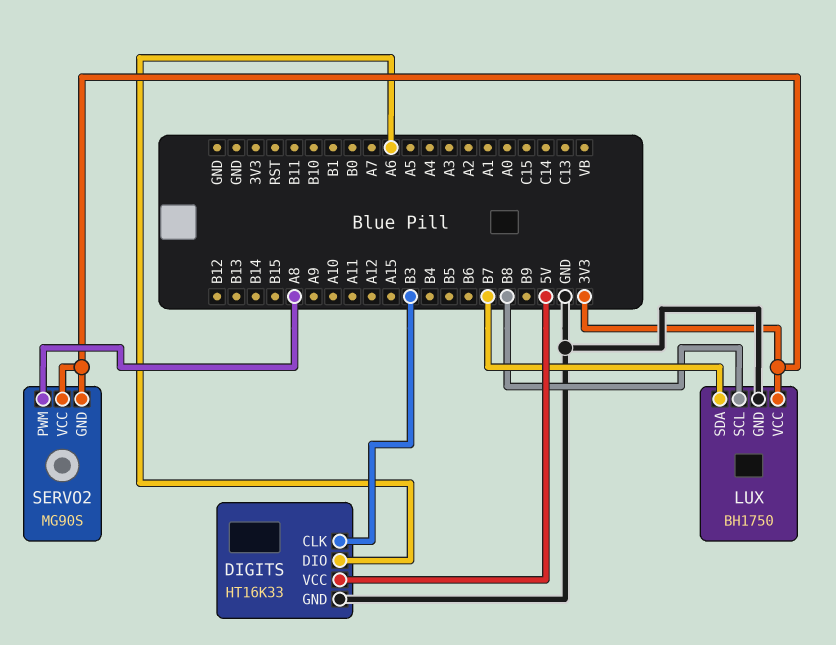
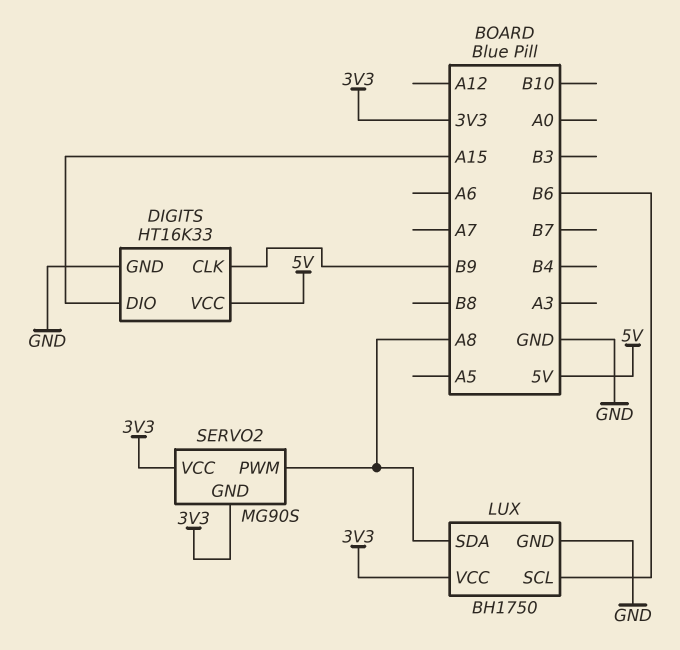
DIGITS pin CLK: B3 -> B9
DIGITS pin DIO: A6 -> A15
LUX pin SCL: B8 -> B6
LUX pin SDA: B7 -> A8

